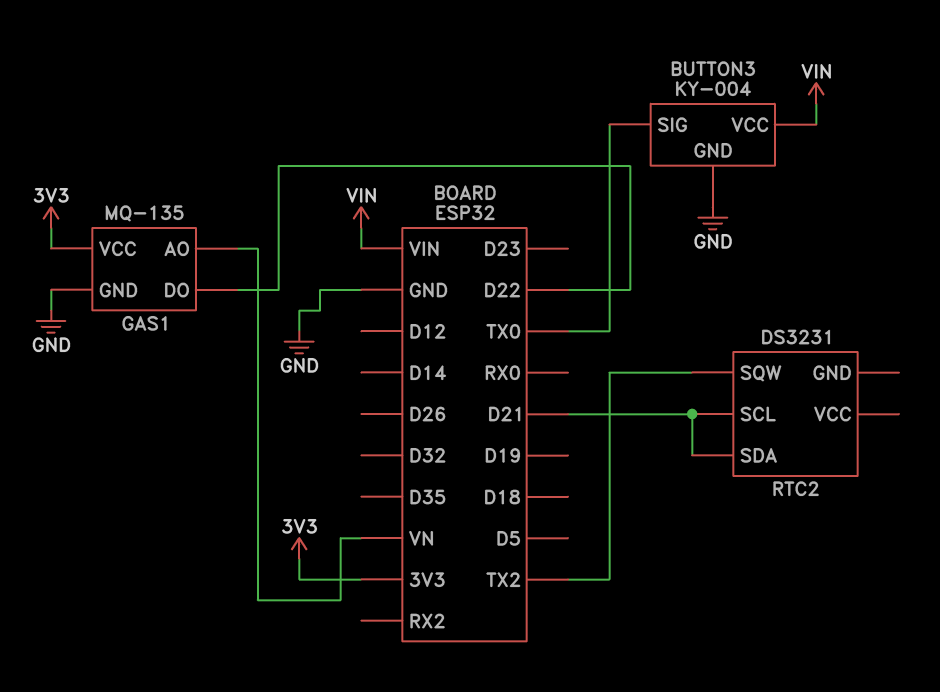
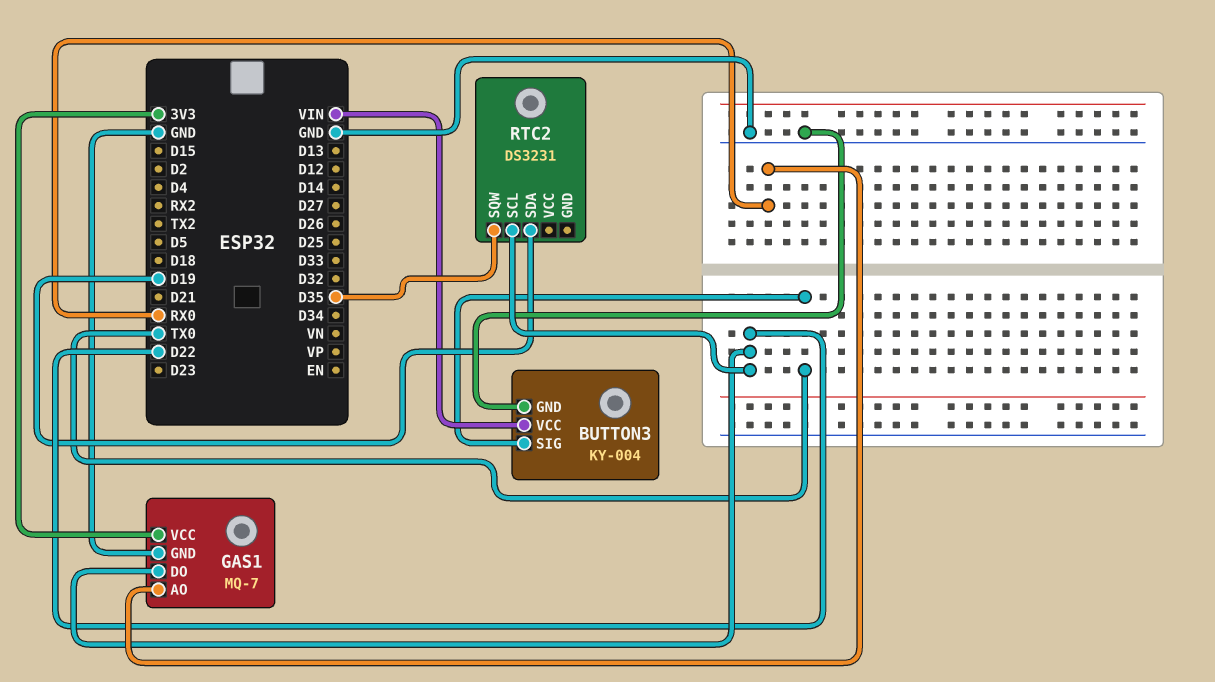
GAS1: MQ-135 -> MQ-7
GAS1 pin AO: VN -> RX0
RTC2 pin SCL: D21 -> D22
RTC2 pin SDA: D21 -> D19
RTC2 pin SQW: TX2 -> D35

